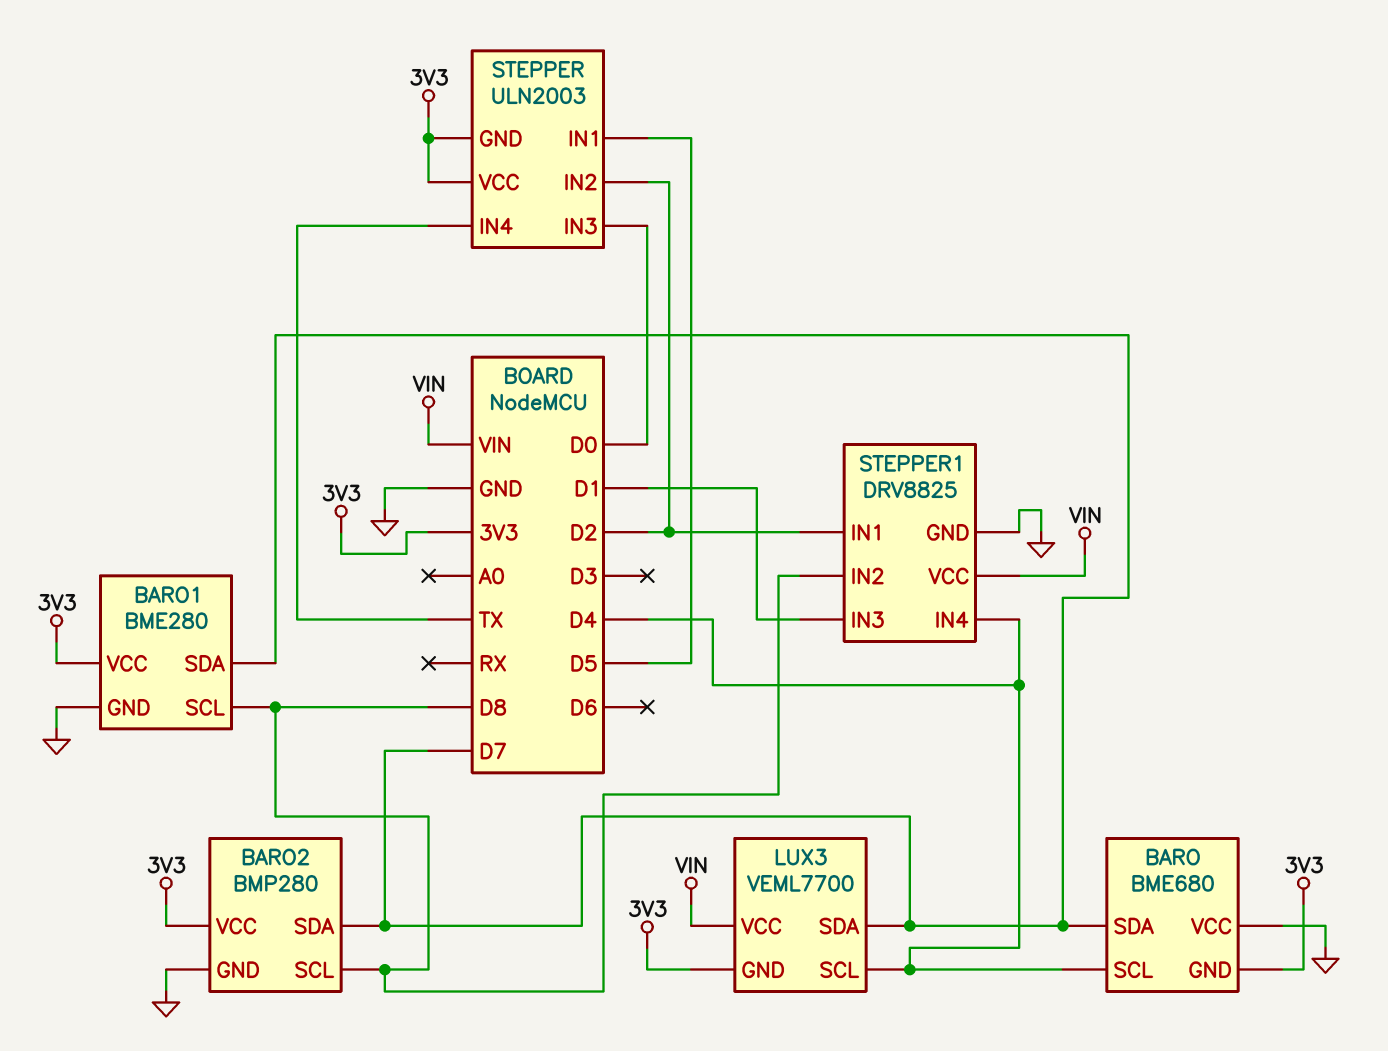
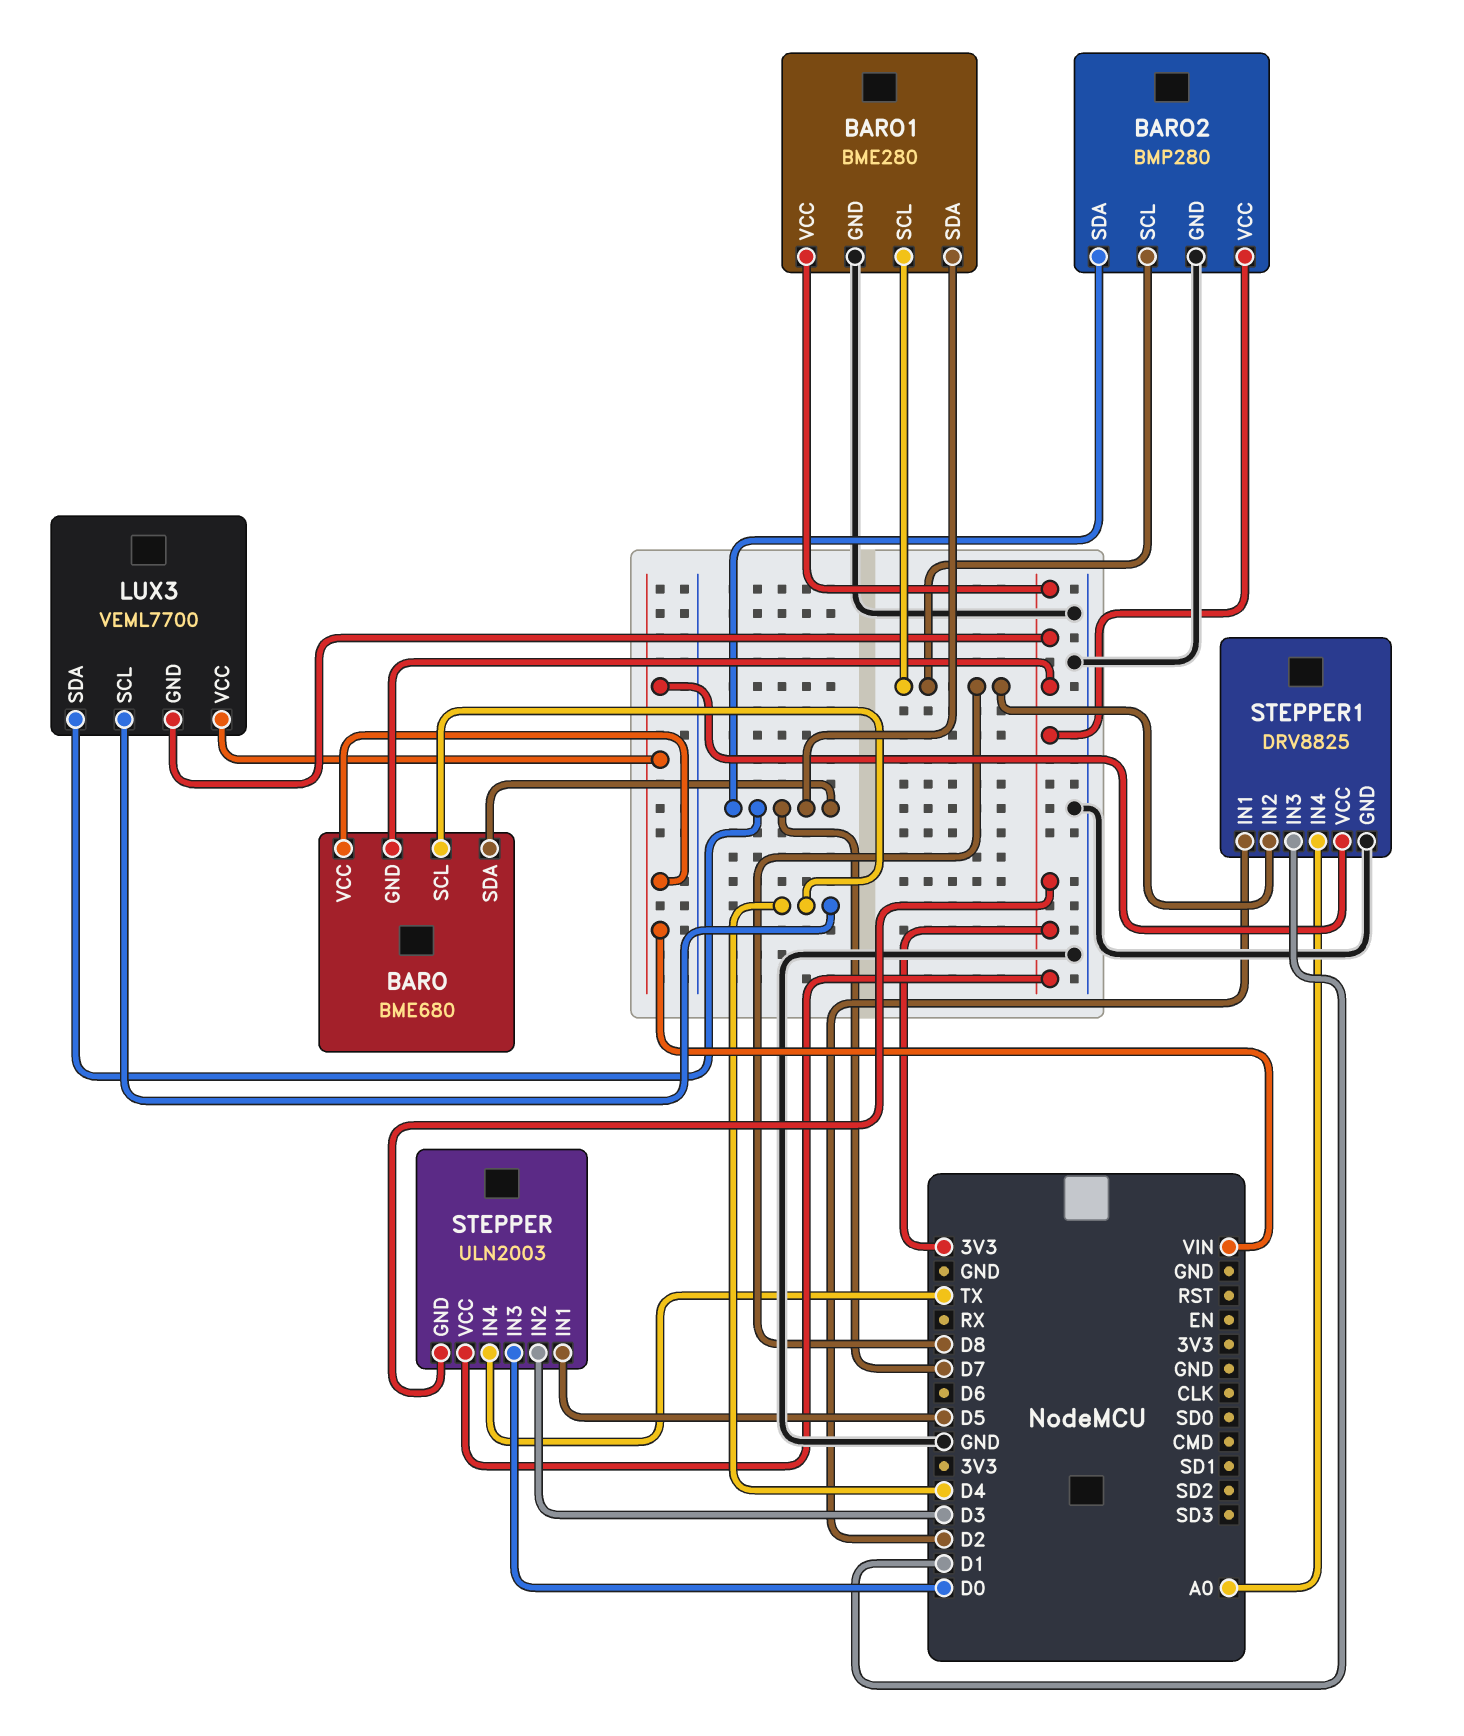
BARO pin VCC: GND -> VIN
STEPPER pin IN2: D2 -> D3
STEPPER1 pin IN4: D4 -> A0

